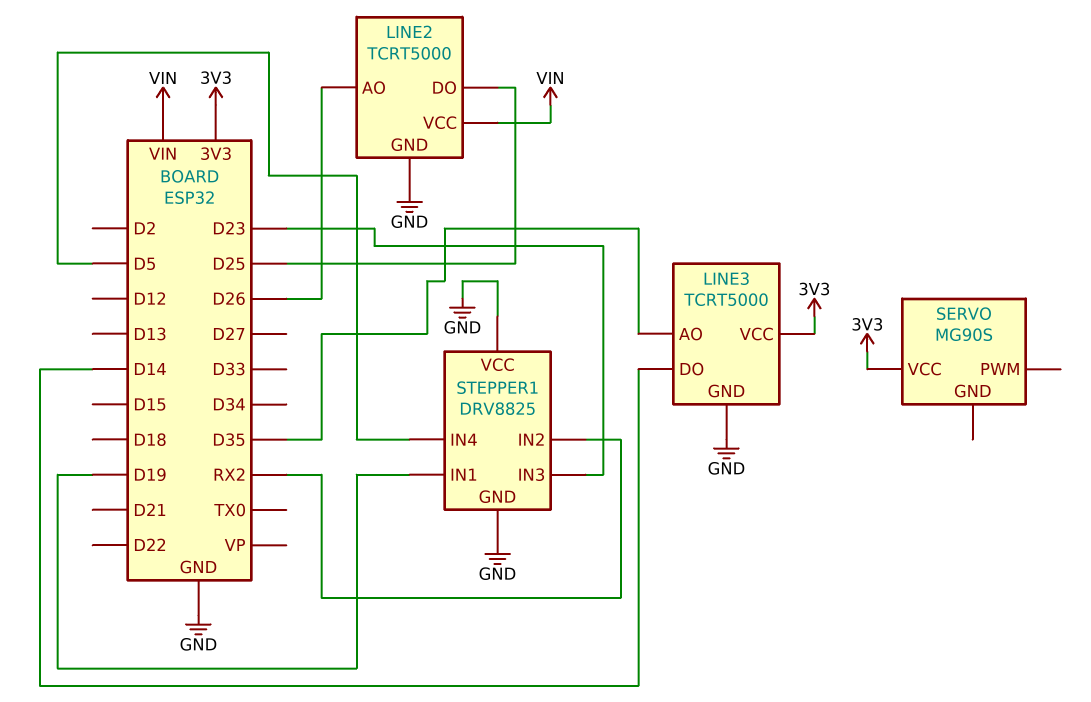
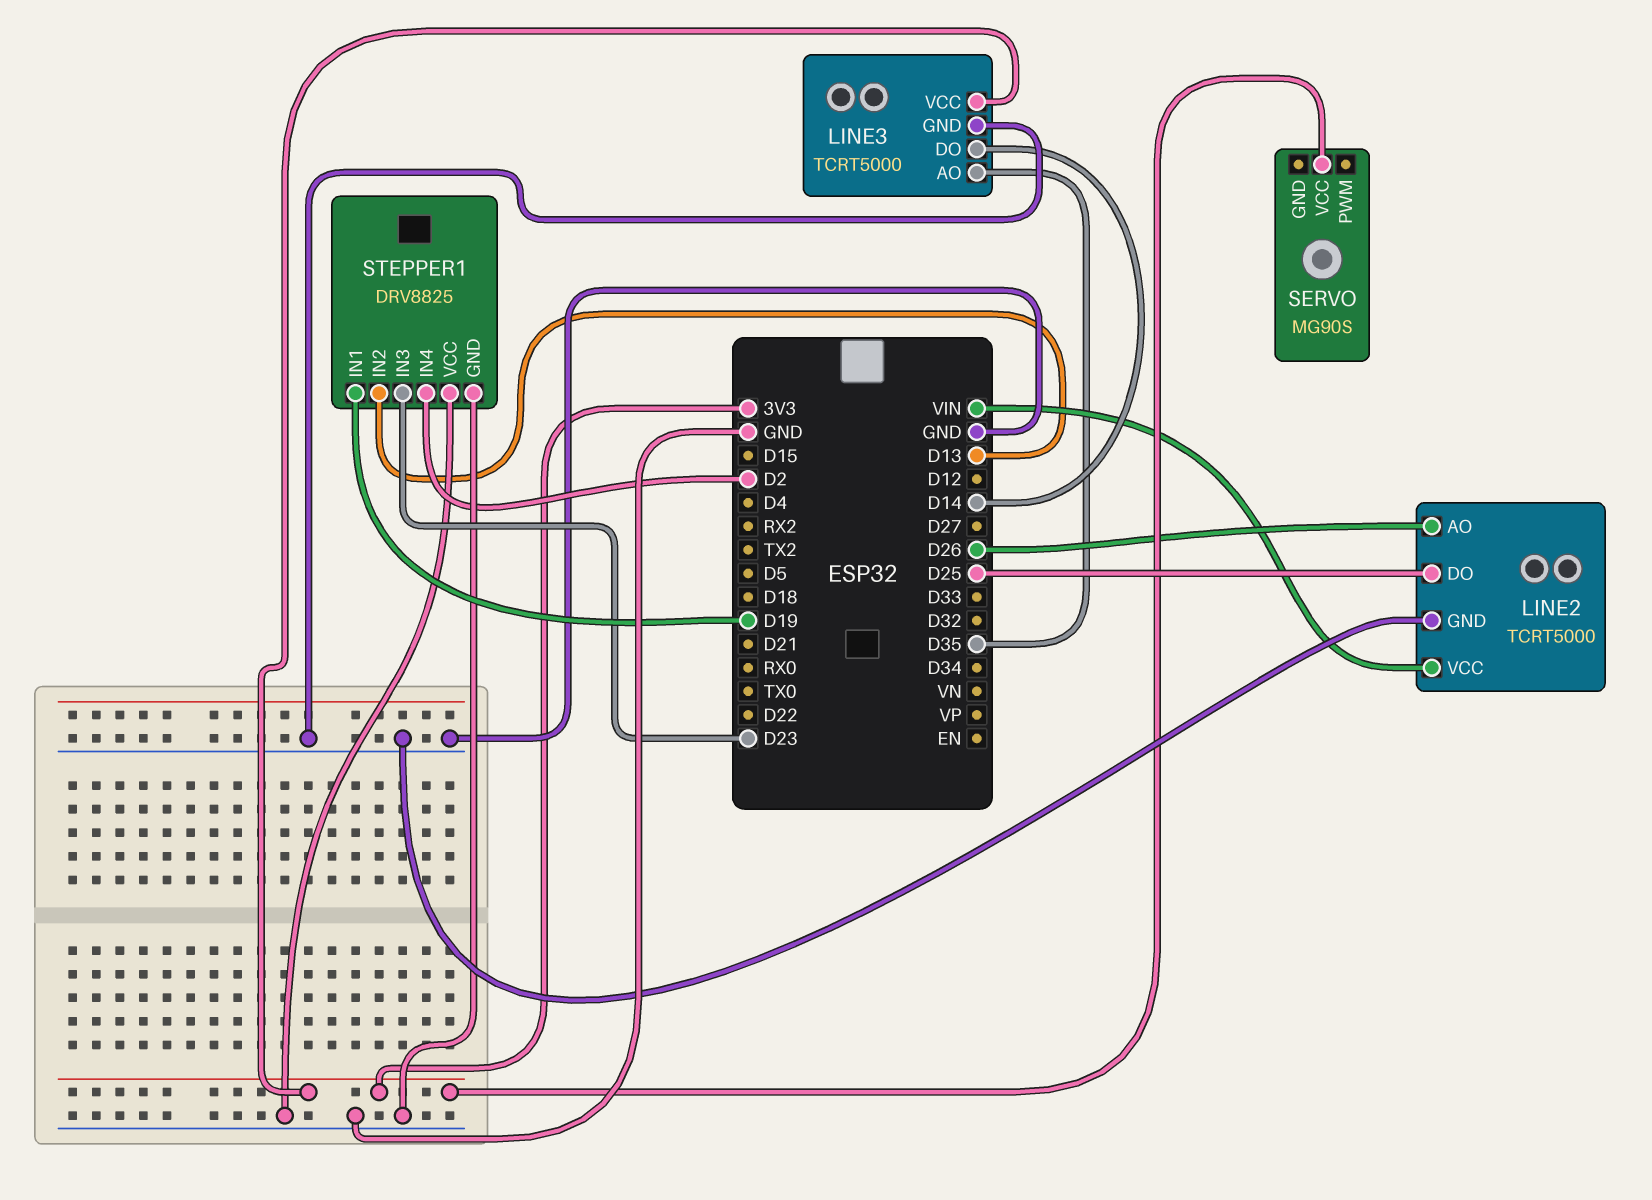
STEPPER1 pin IN2: RX2 -> D13
STEPPER1 pin IN4: D5 -> D2

